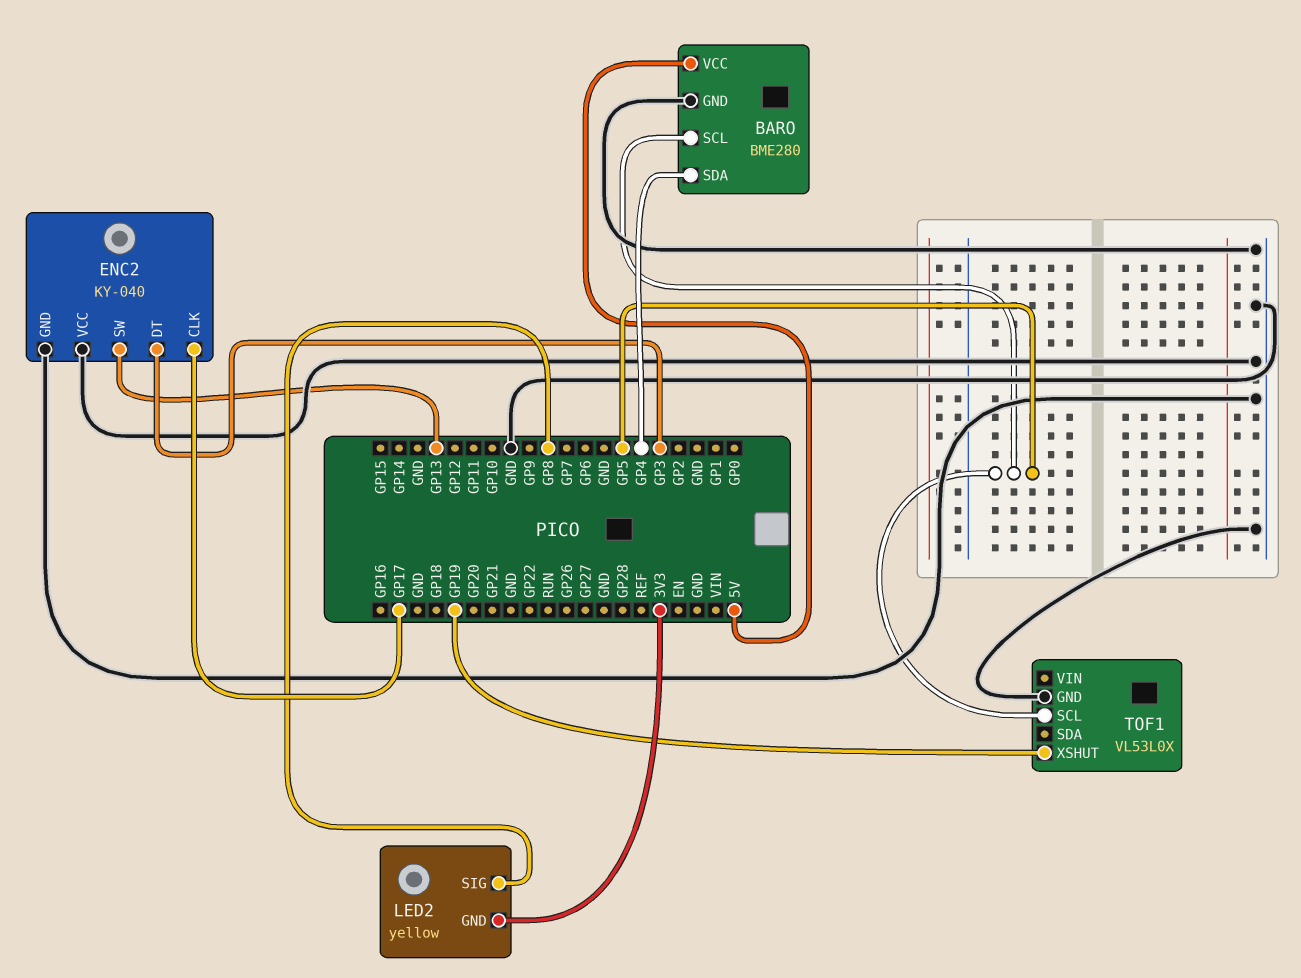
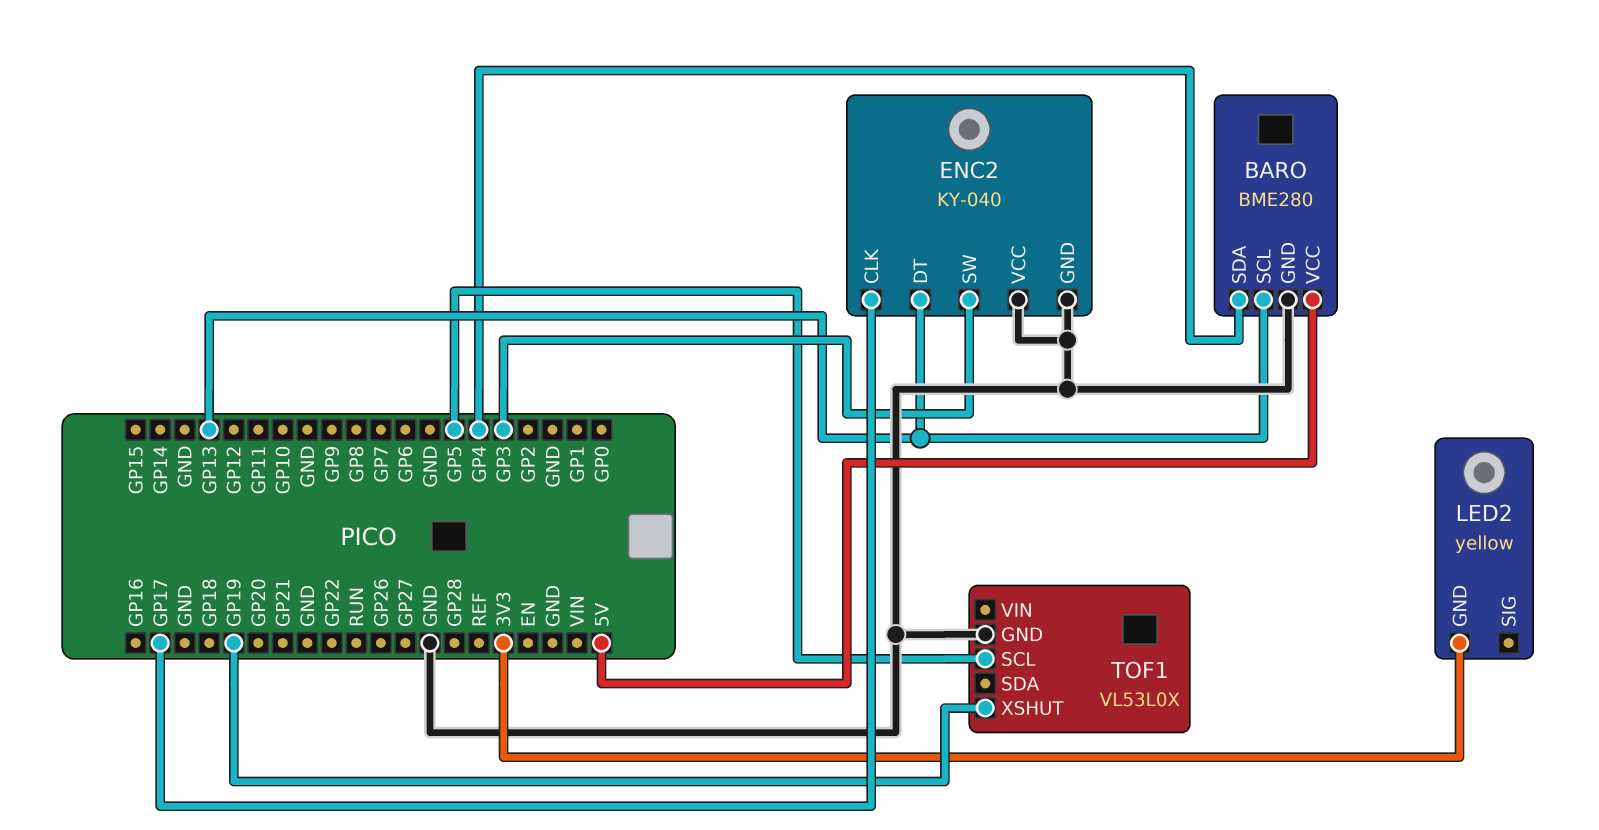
BARO pin SCL: GP5 -> GP13
ENC2 pin DT: GP3 -> GP13
ENC2 pin SW: GP13 -> GP3
LED2 pin SIG: GP8 -> none

